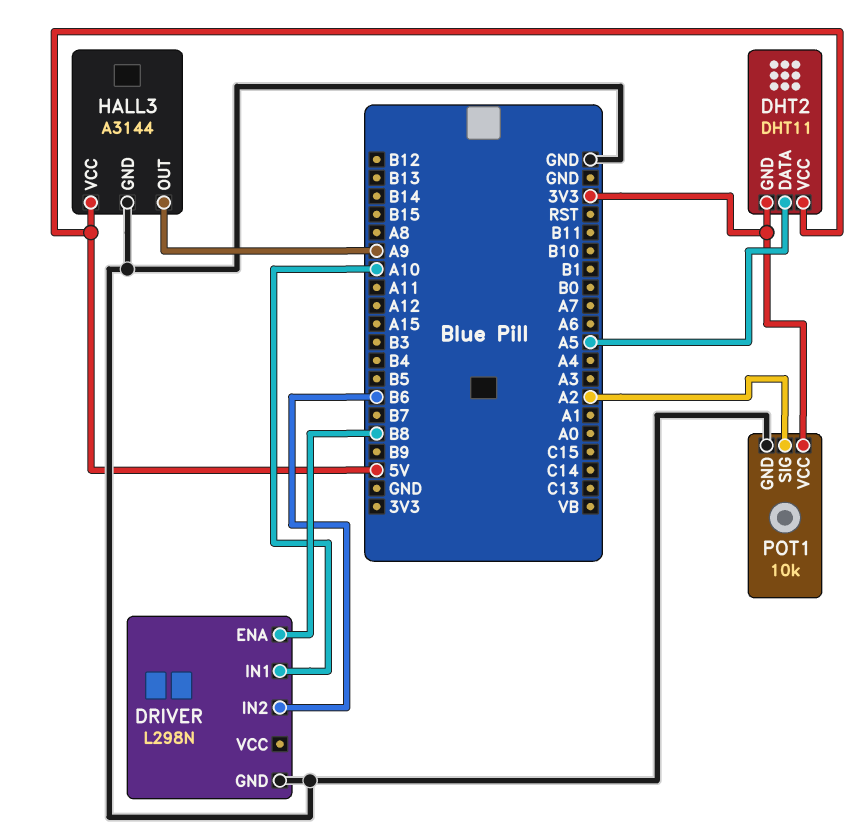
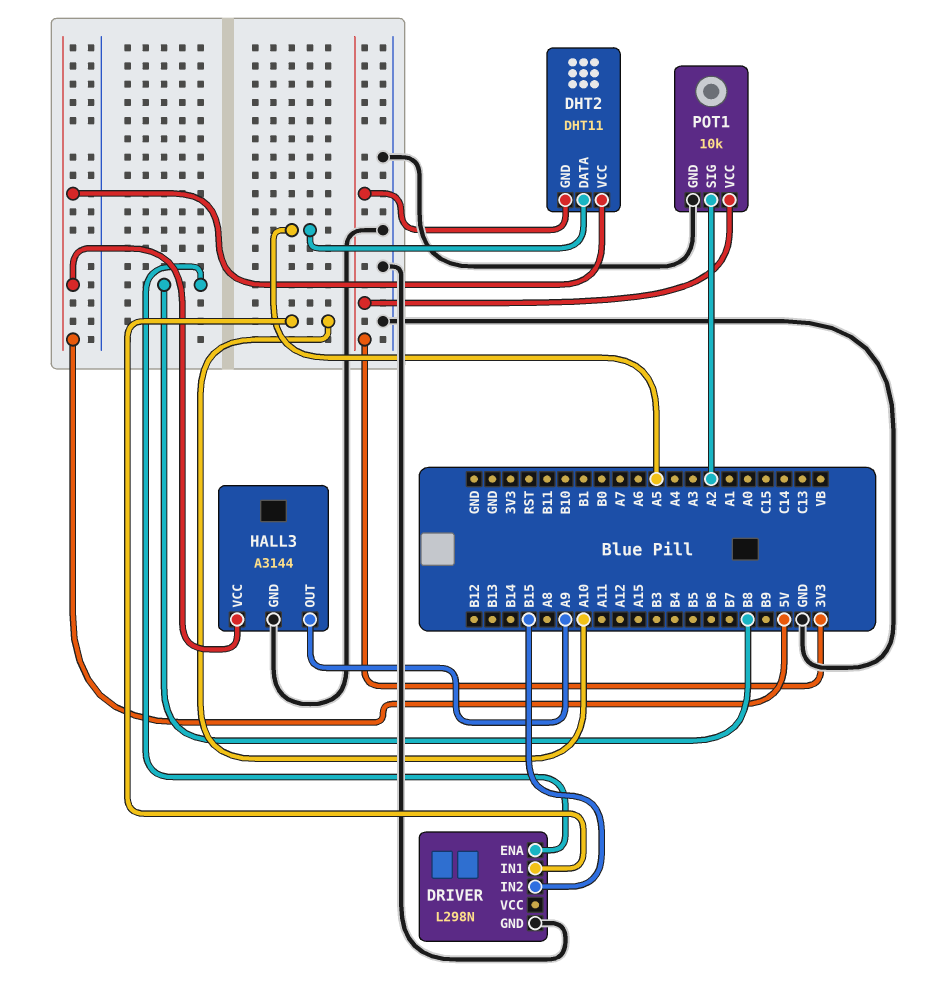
DRIVER pin IN2: B6 -> B15

